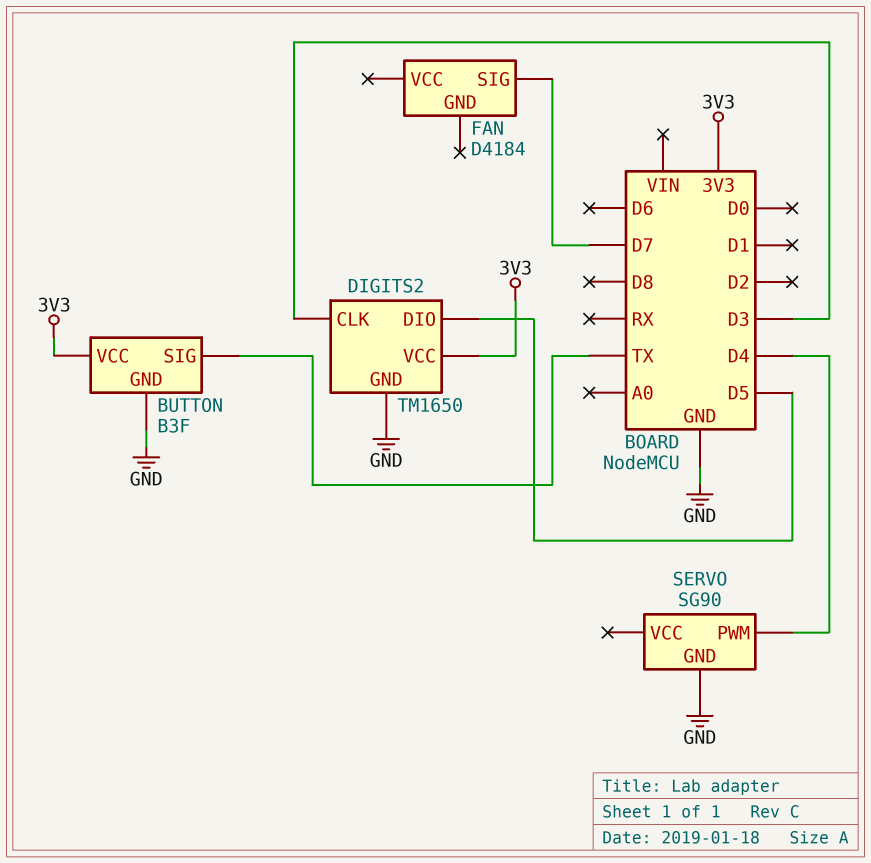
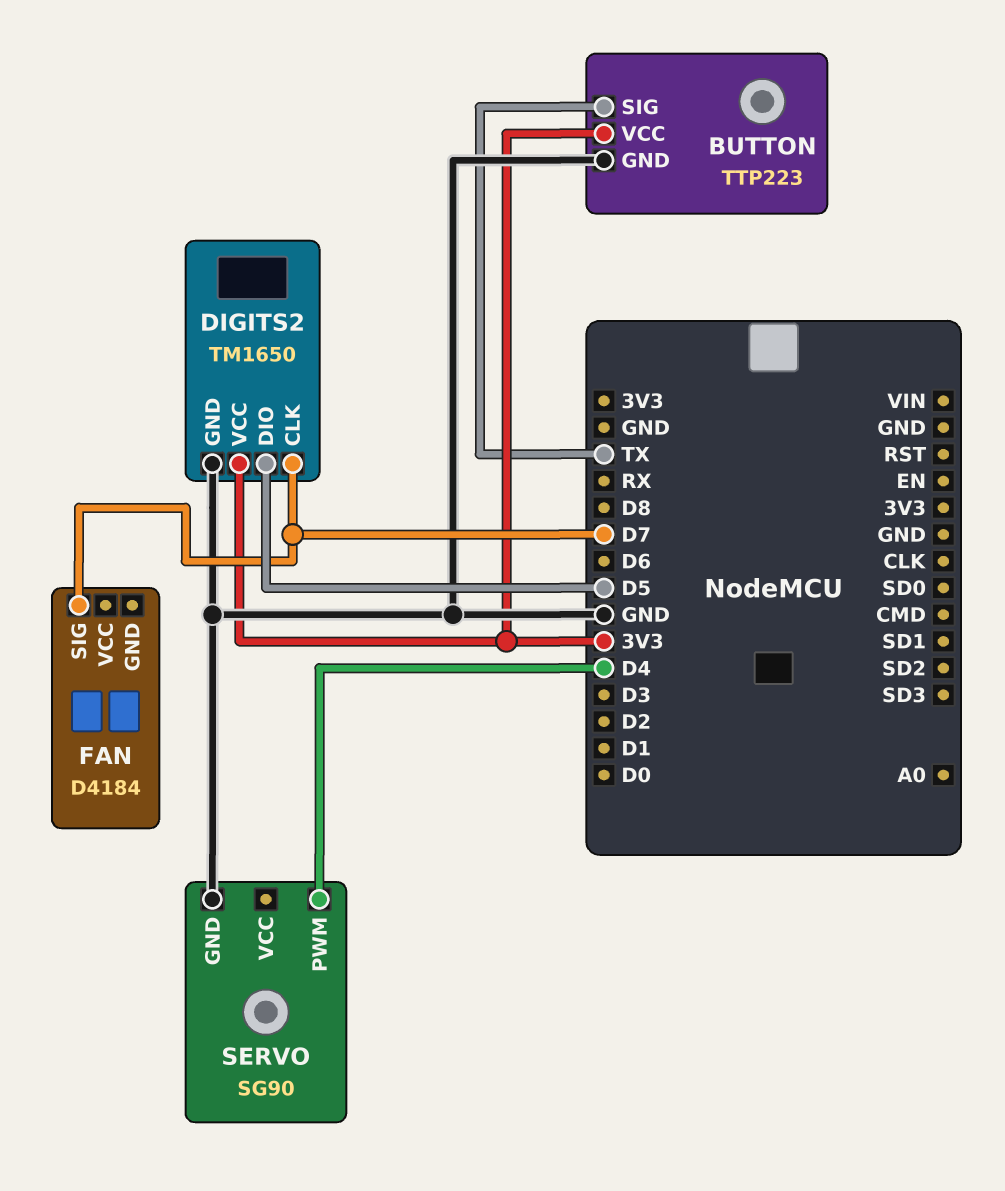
BUTTON: B3F -> TTP223
DIGITS2 pin CLK: D3 -> D7

